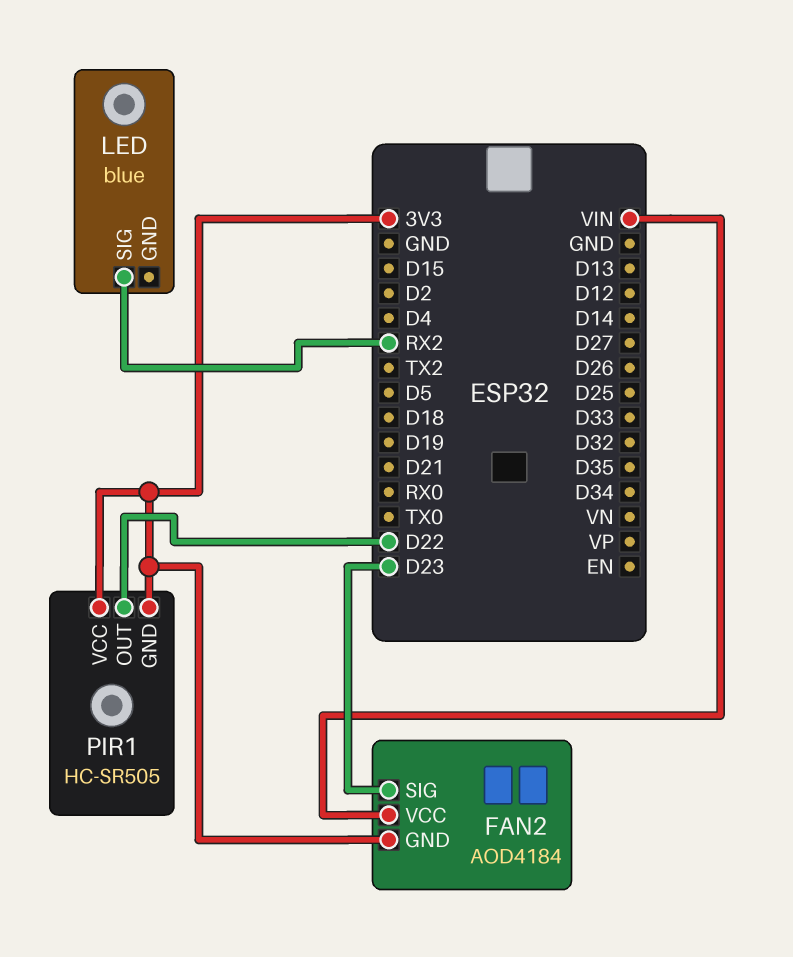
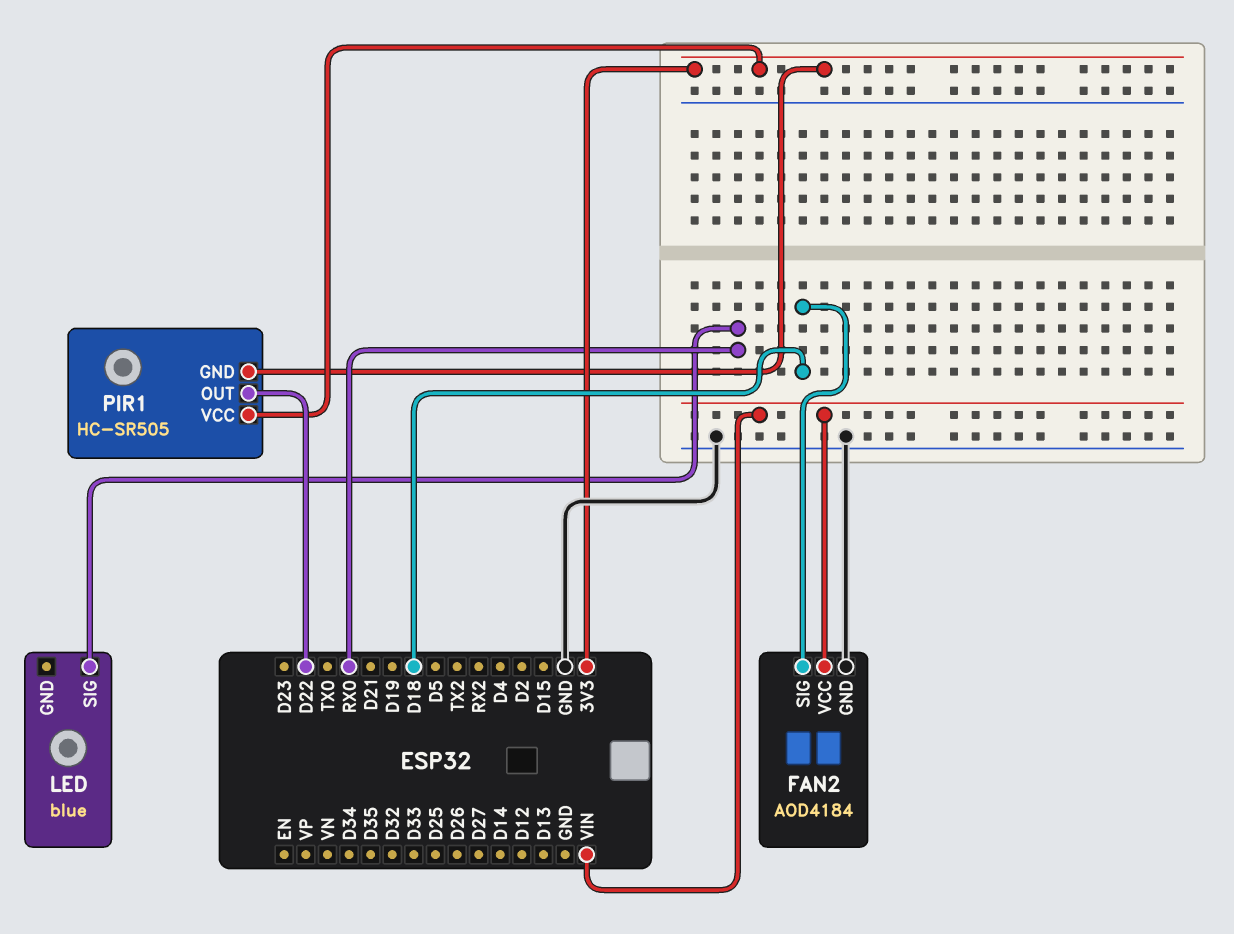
FAN2 pin GND: 3V3 -> GND
FAN2 pin SIG: D23 -> D18
LED pin SIG: RX2 -> RX0

